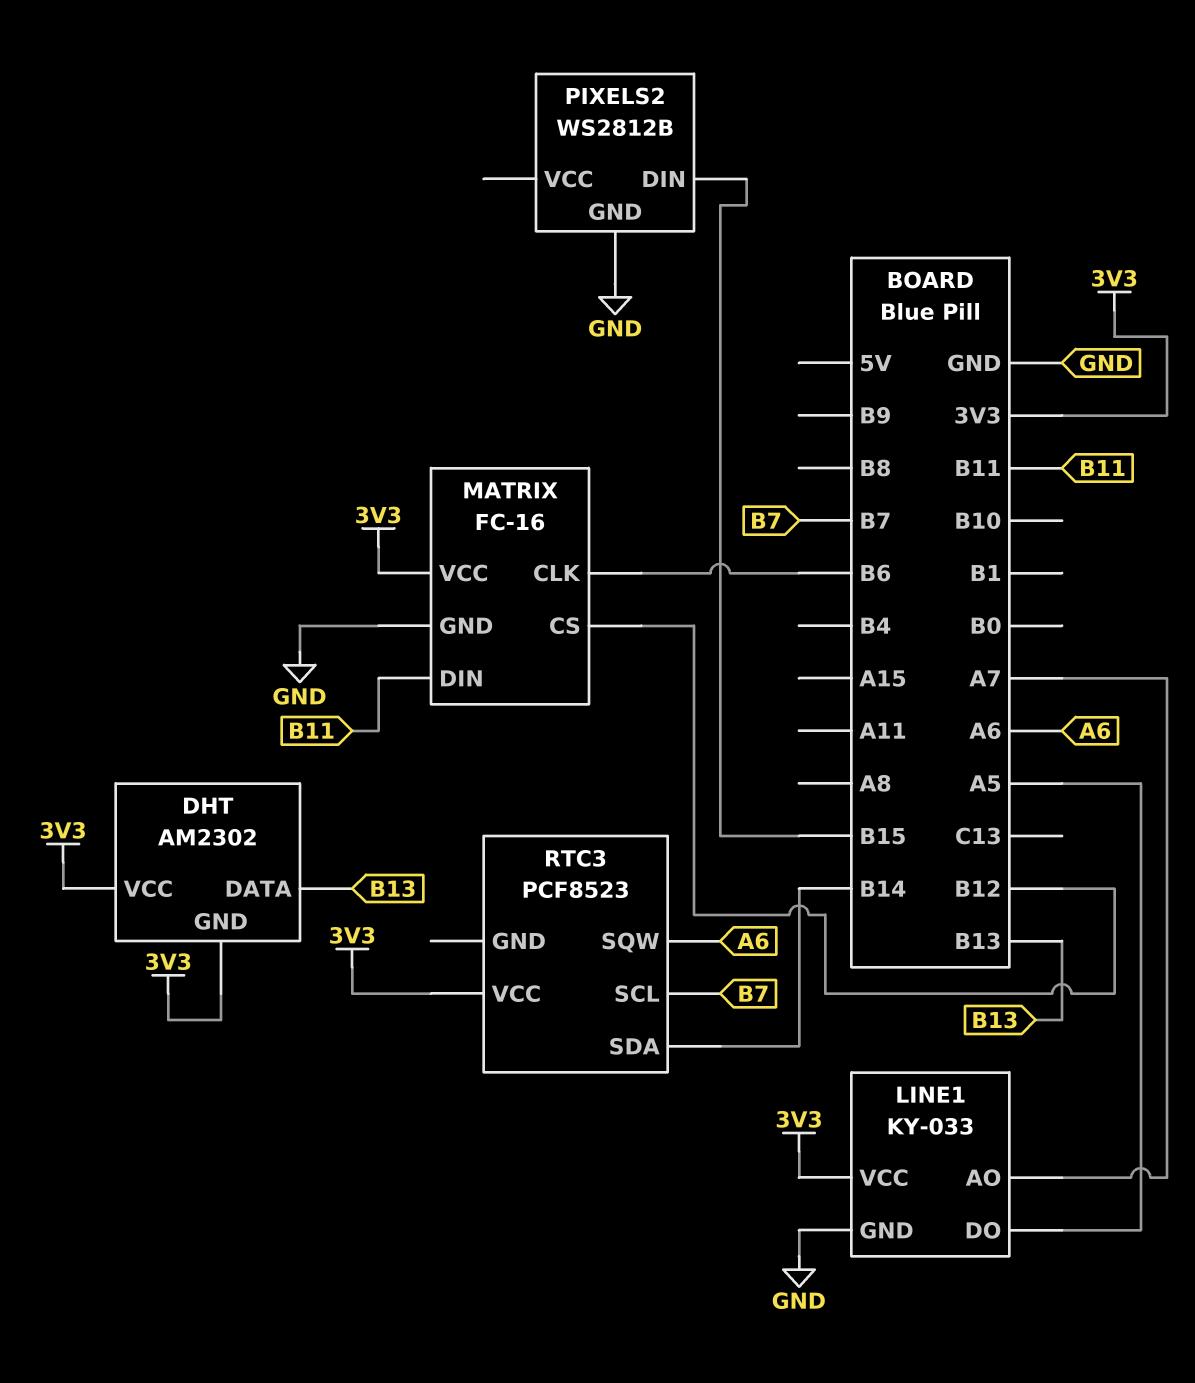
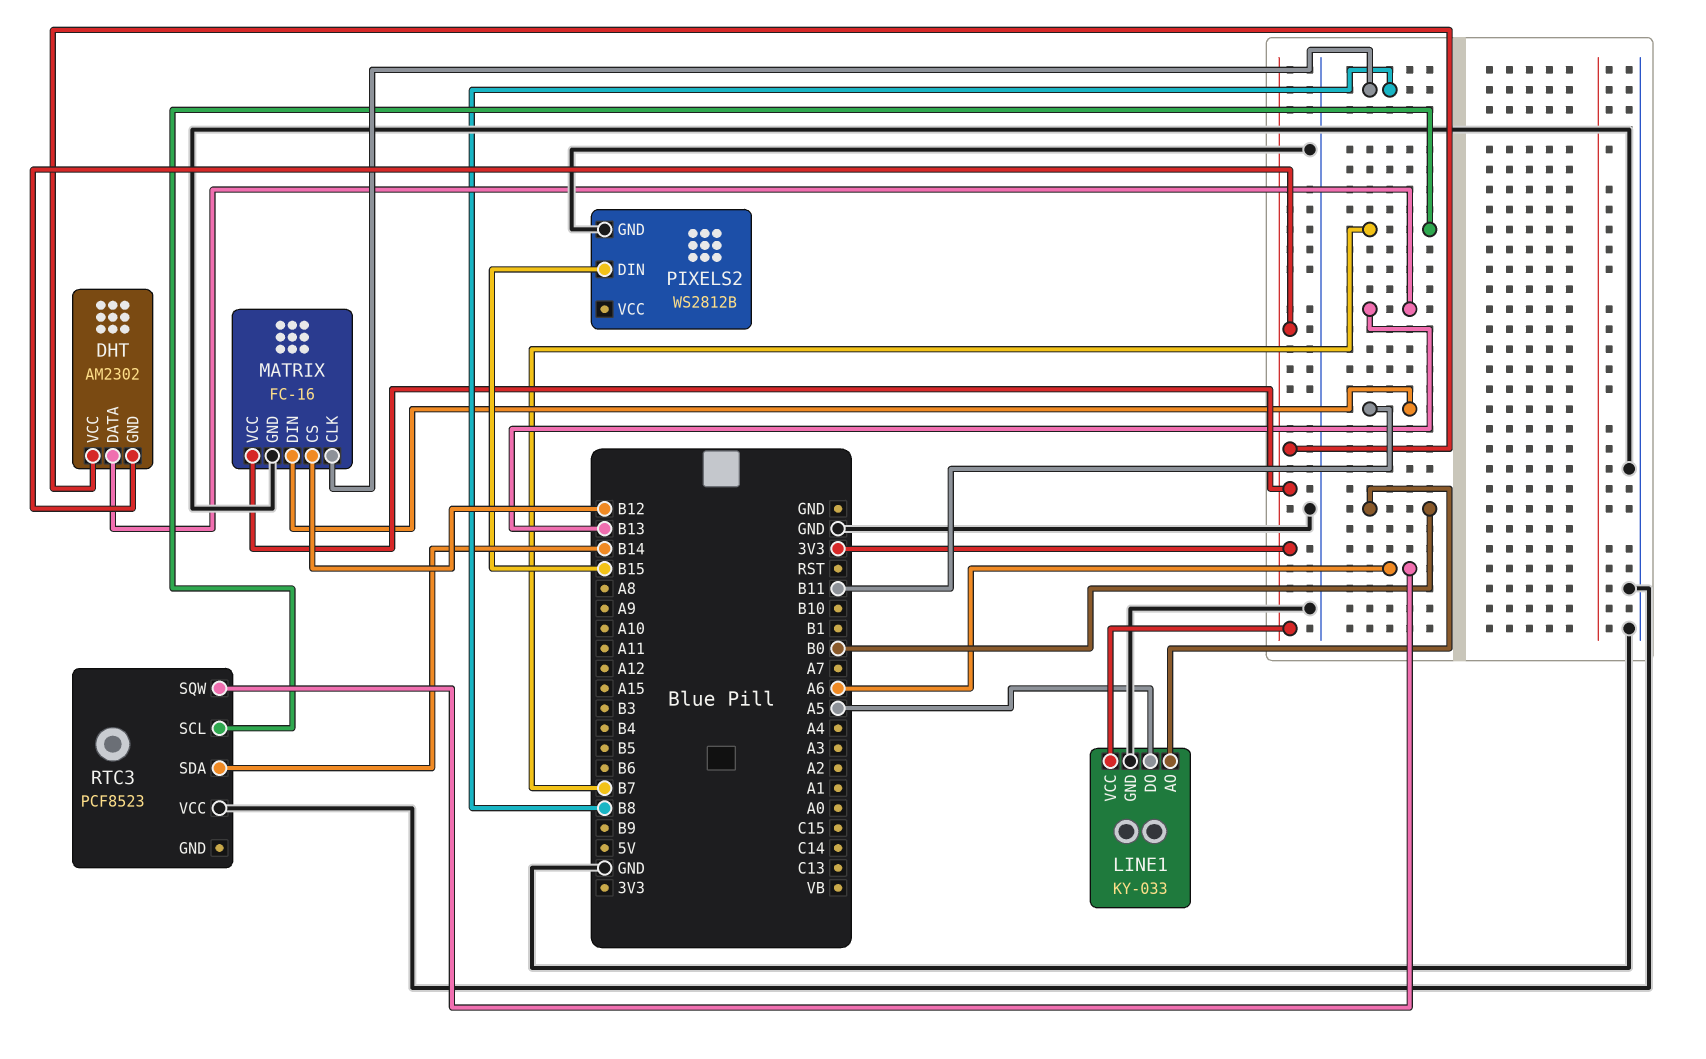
LINE1 pin AO: A7 -> B0
MATRIX pin CLK: B6 -> B8
RTC3 pin VCC: 3V3 -> GND

